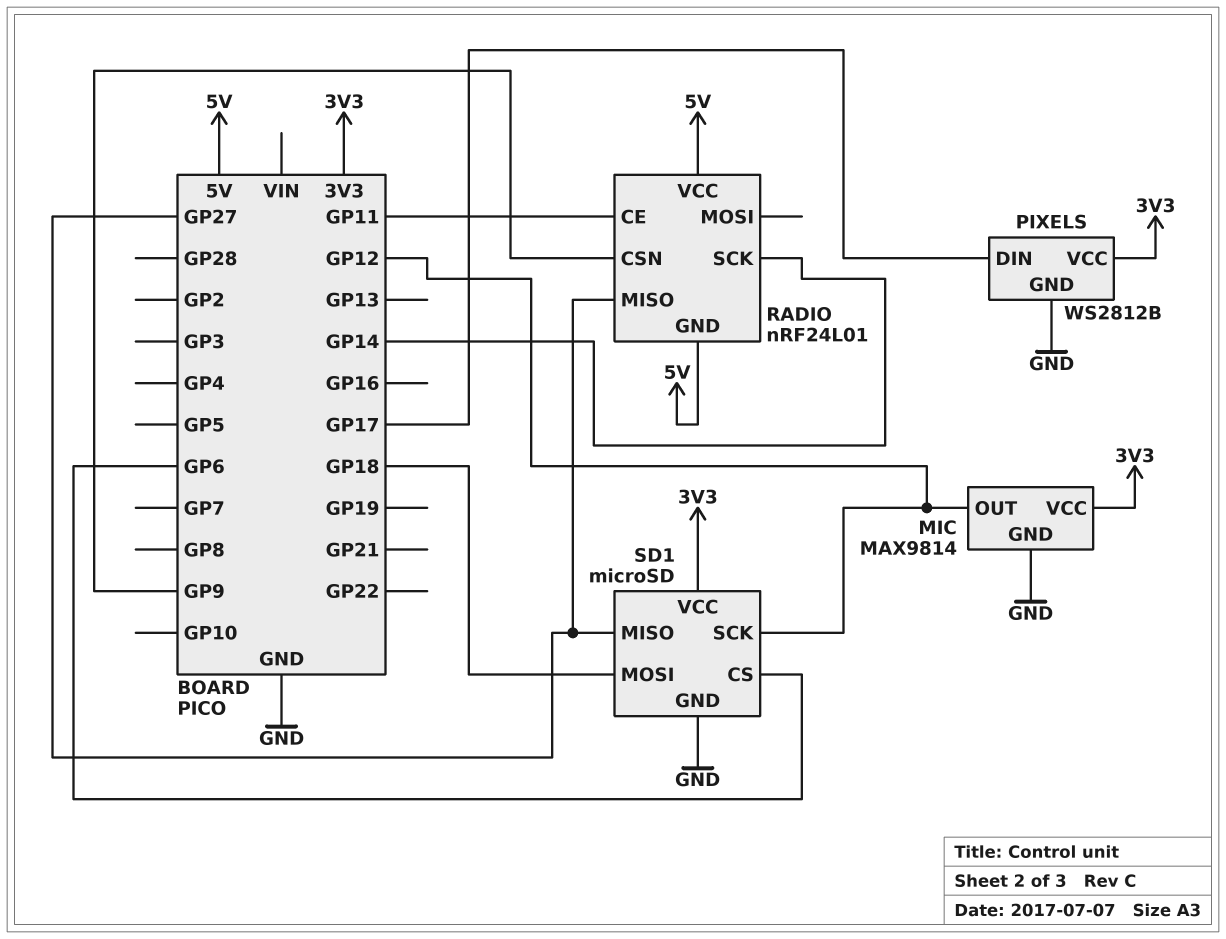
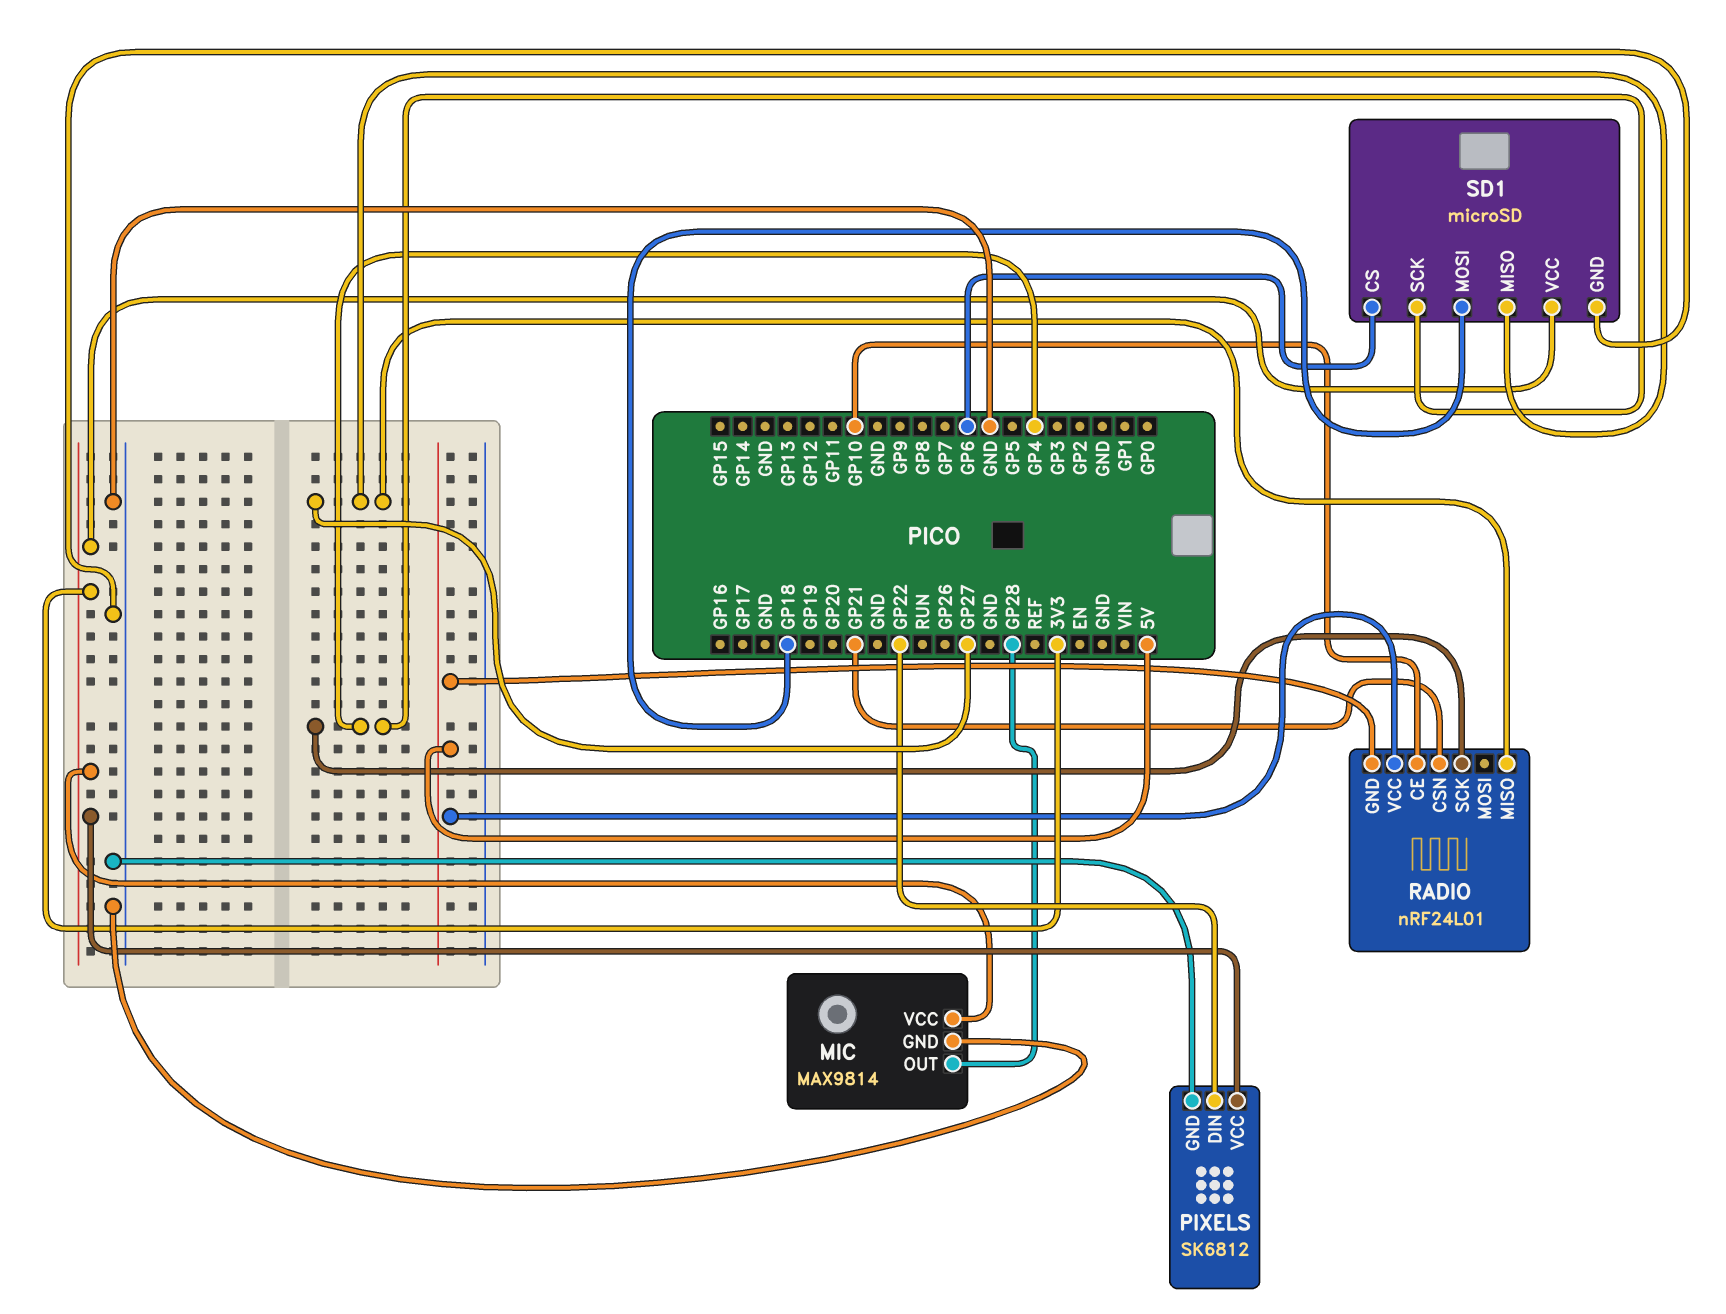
MIC pin OUT: GP12 -> GP28
PIXELS: WS2812B -> SK6812
PIXELS pin DIN: GP17 -> GP22
RADIO pin CE: GP11 -> GP10
RADIO pin CSN: GP9 -> GP21
RADIO pin SCK: GP14 -> GP4
SD1 pin SCK: GP12 -> GP4

